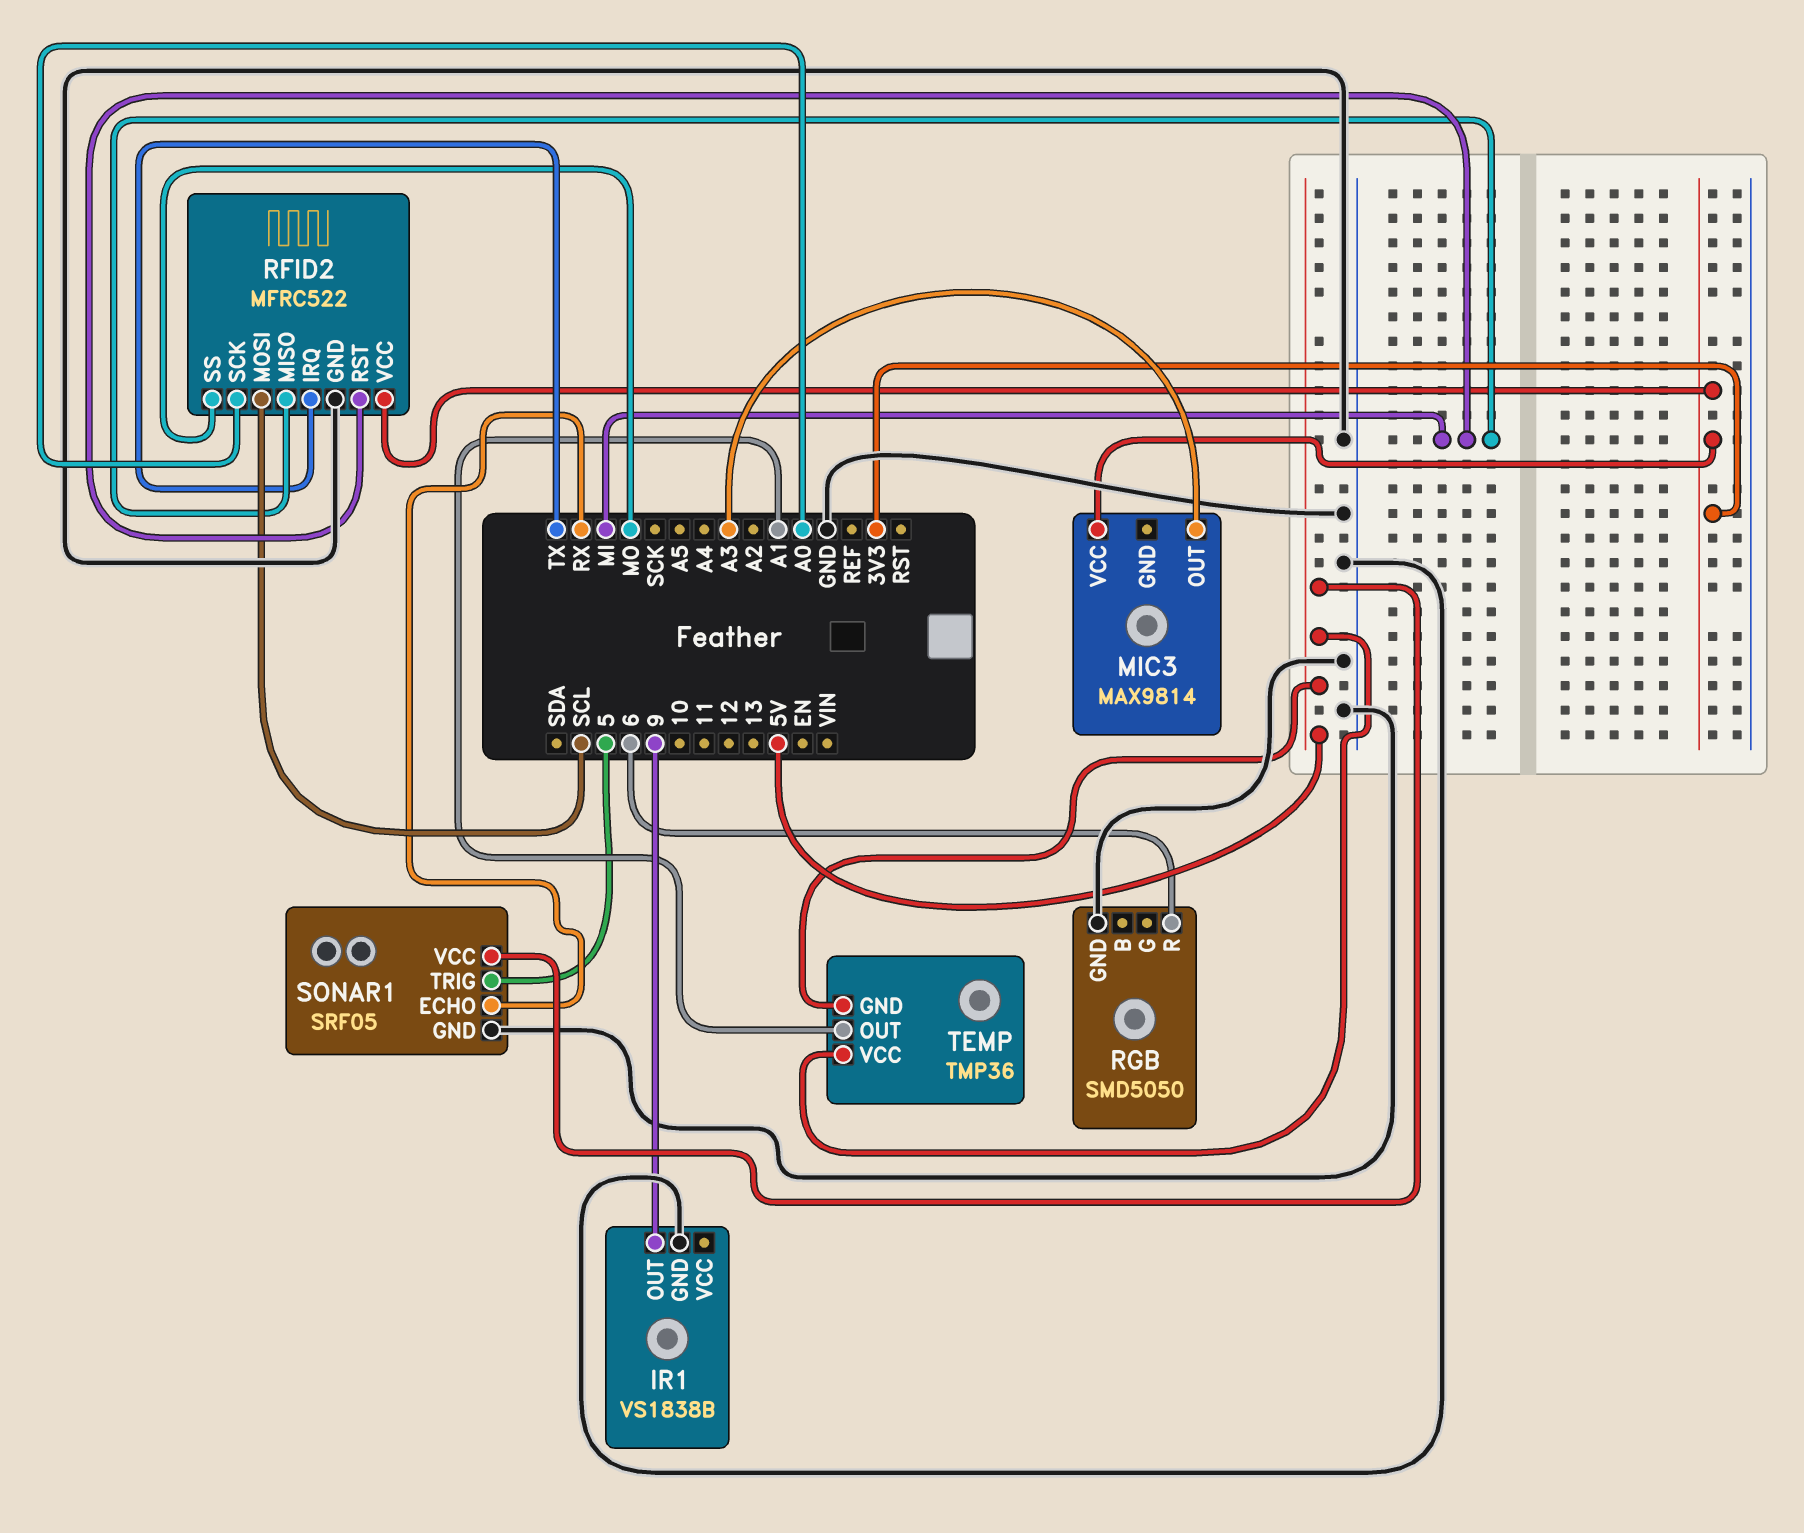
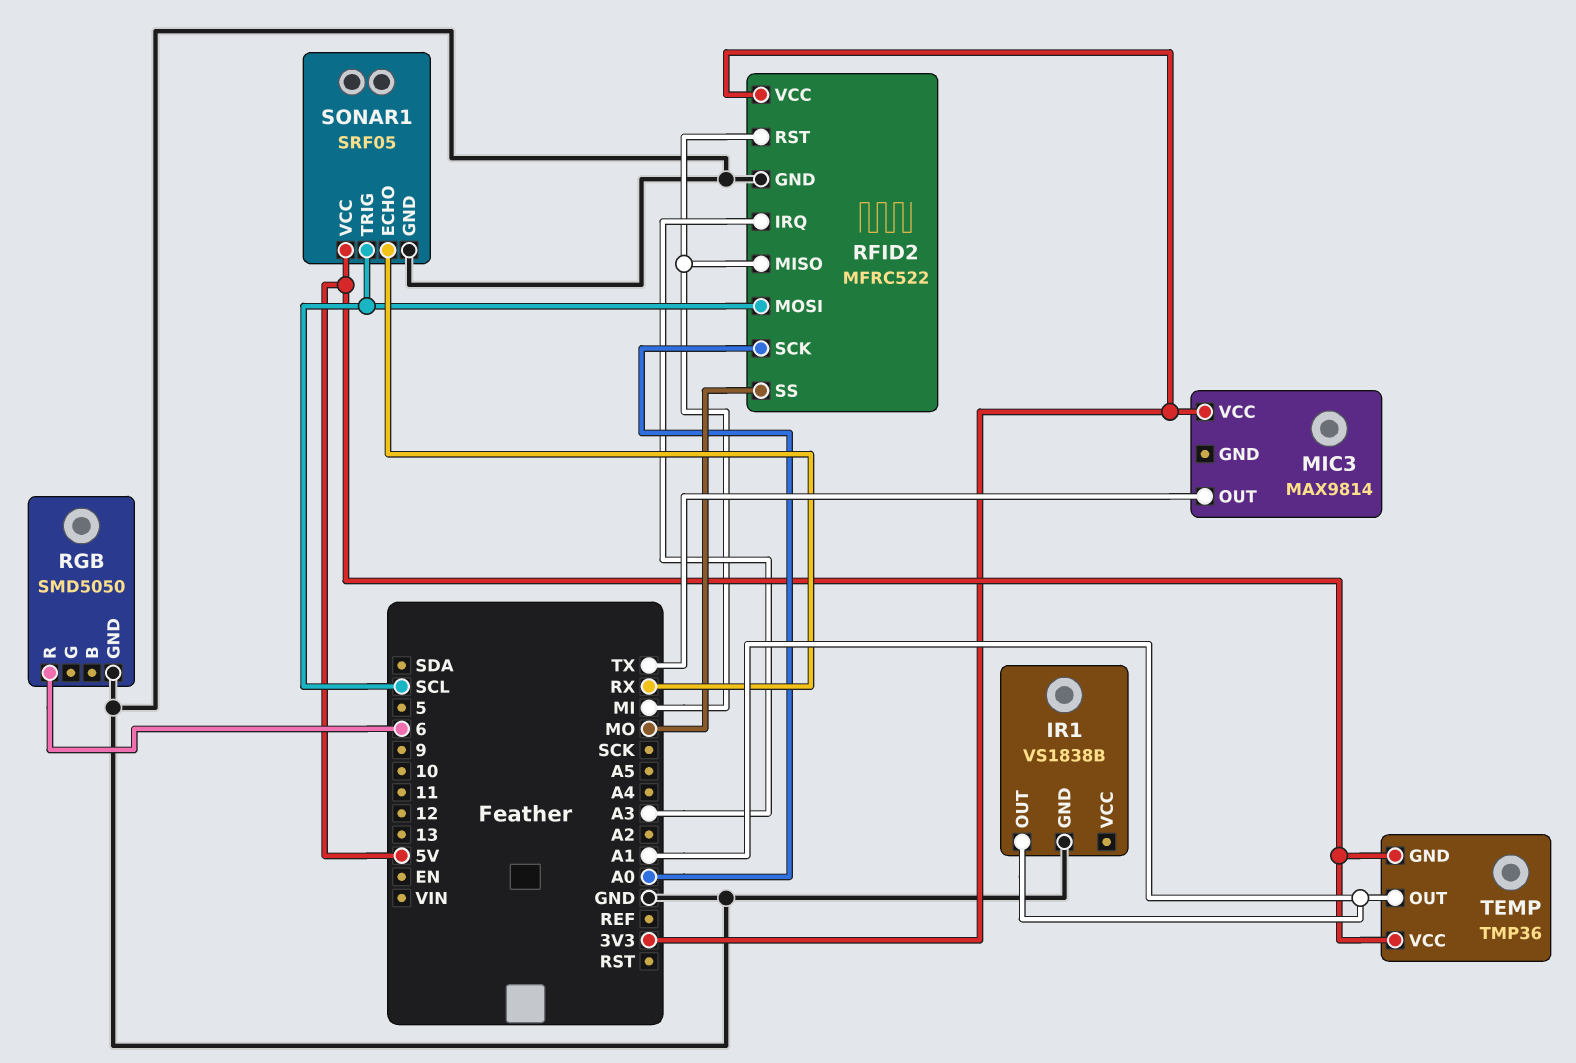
IR1 pin OUT: 9 -> A1
MIC3 pin OUT: A3 -> TX
RFID2 pin IRQ: TX -> A3
SONAR1 pin TRIG: 5 -> SCL

